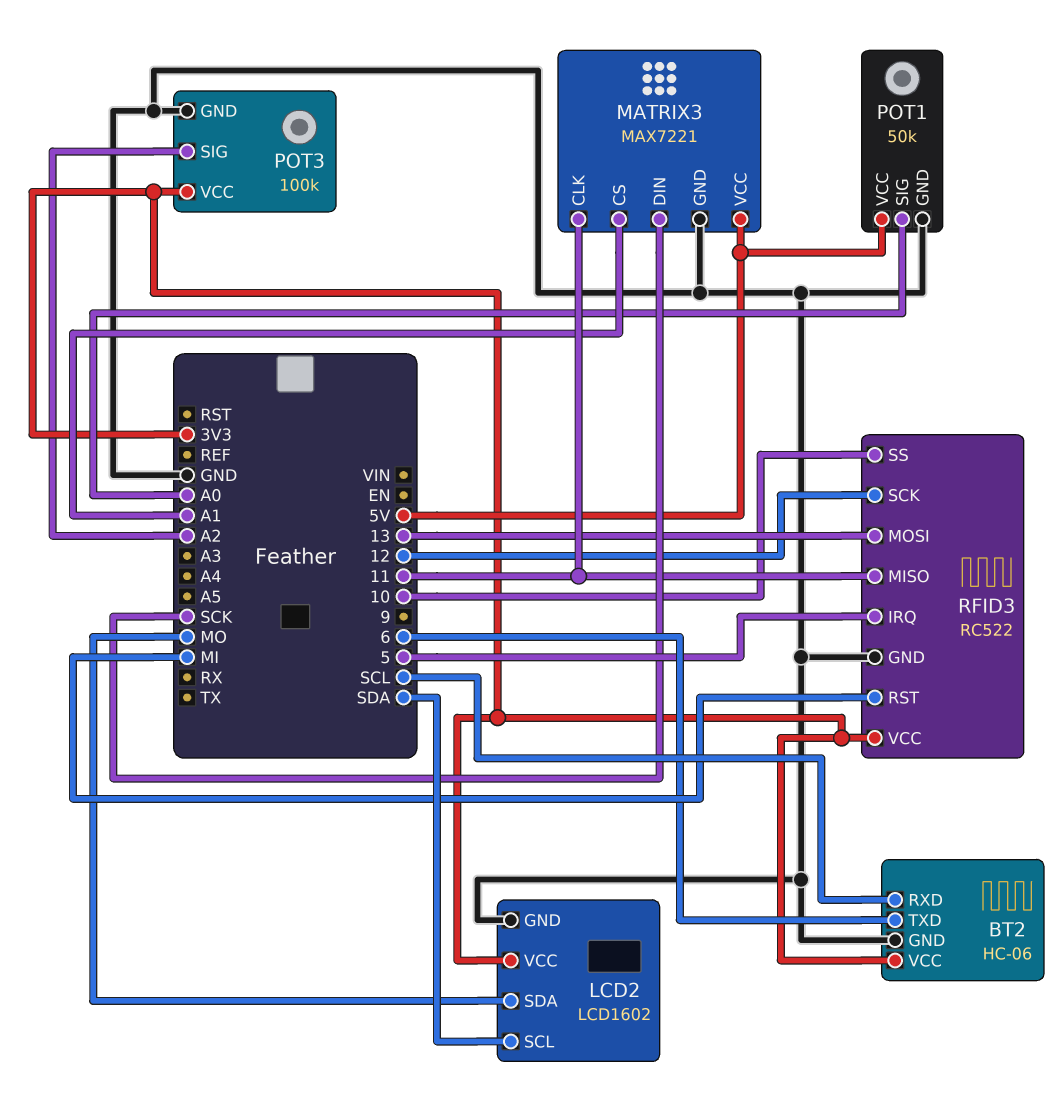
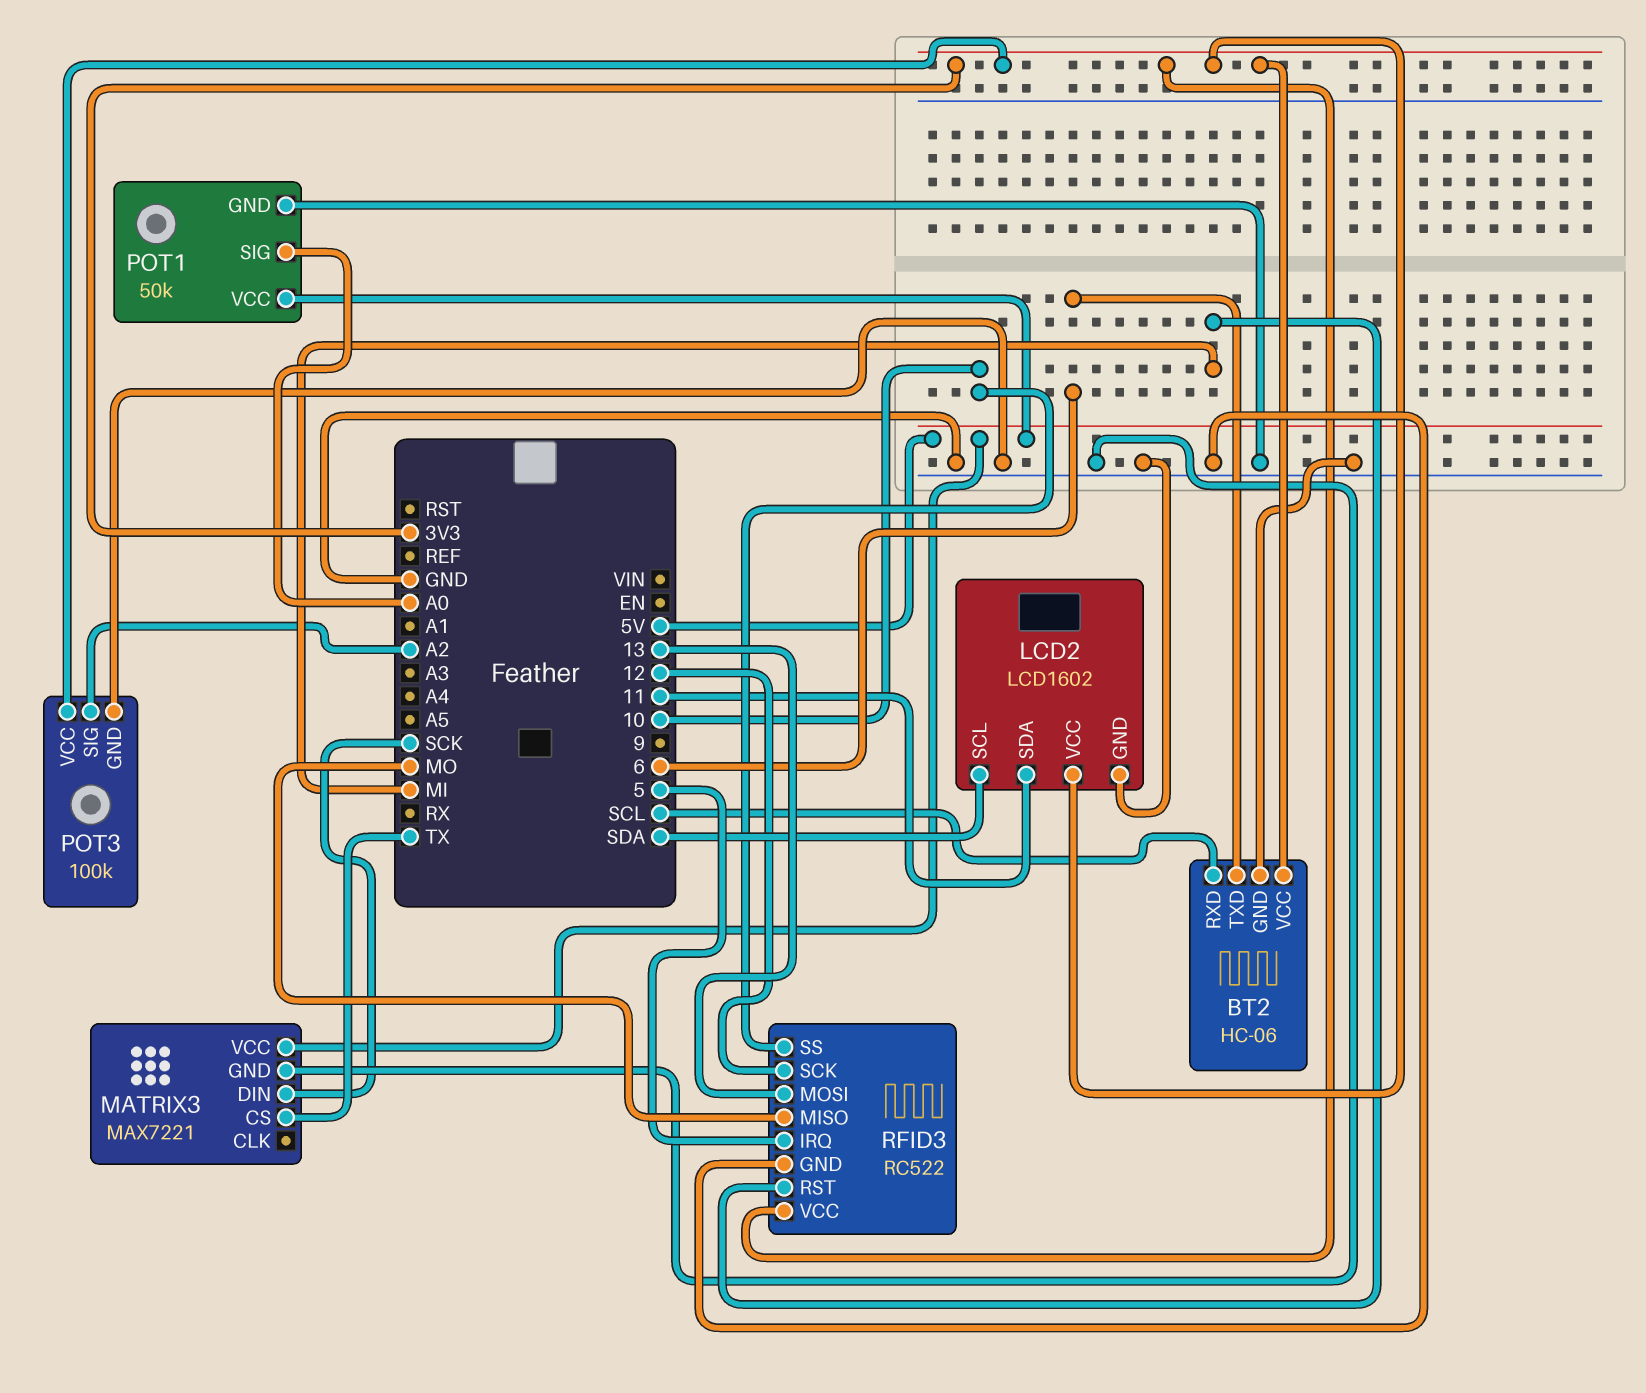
LCD2 pin SDA: MO -> 11
MATRIX3 pin CLK: 11 -> none
MATRIX3 pin CS: A1 -> TX
RFID3 pin MISO: 11 -> MO

